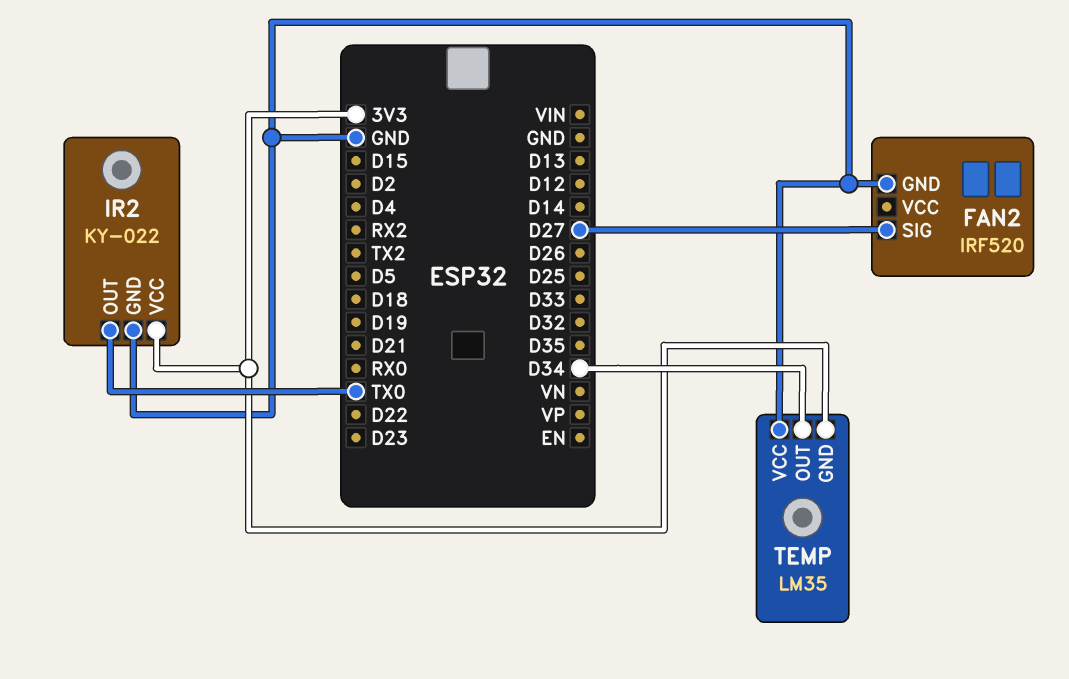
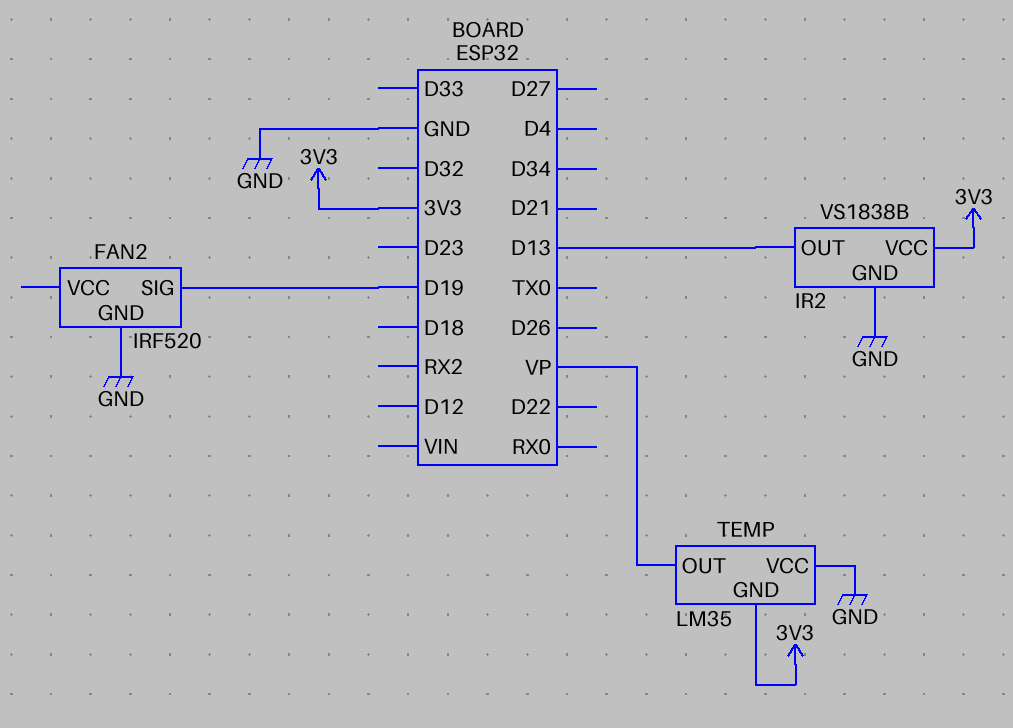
FAN2 pin SIG: D27 -> D19
IR2: KY-022 -> VS1838B
IR2 pin OUT: TX0 -> D13
TEMP pin OUT: D34 -> VP

